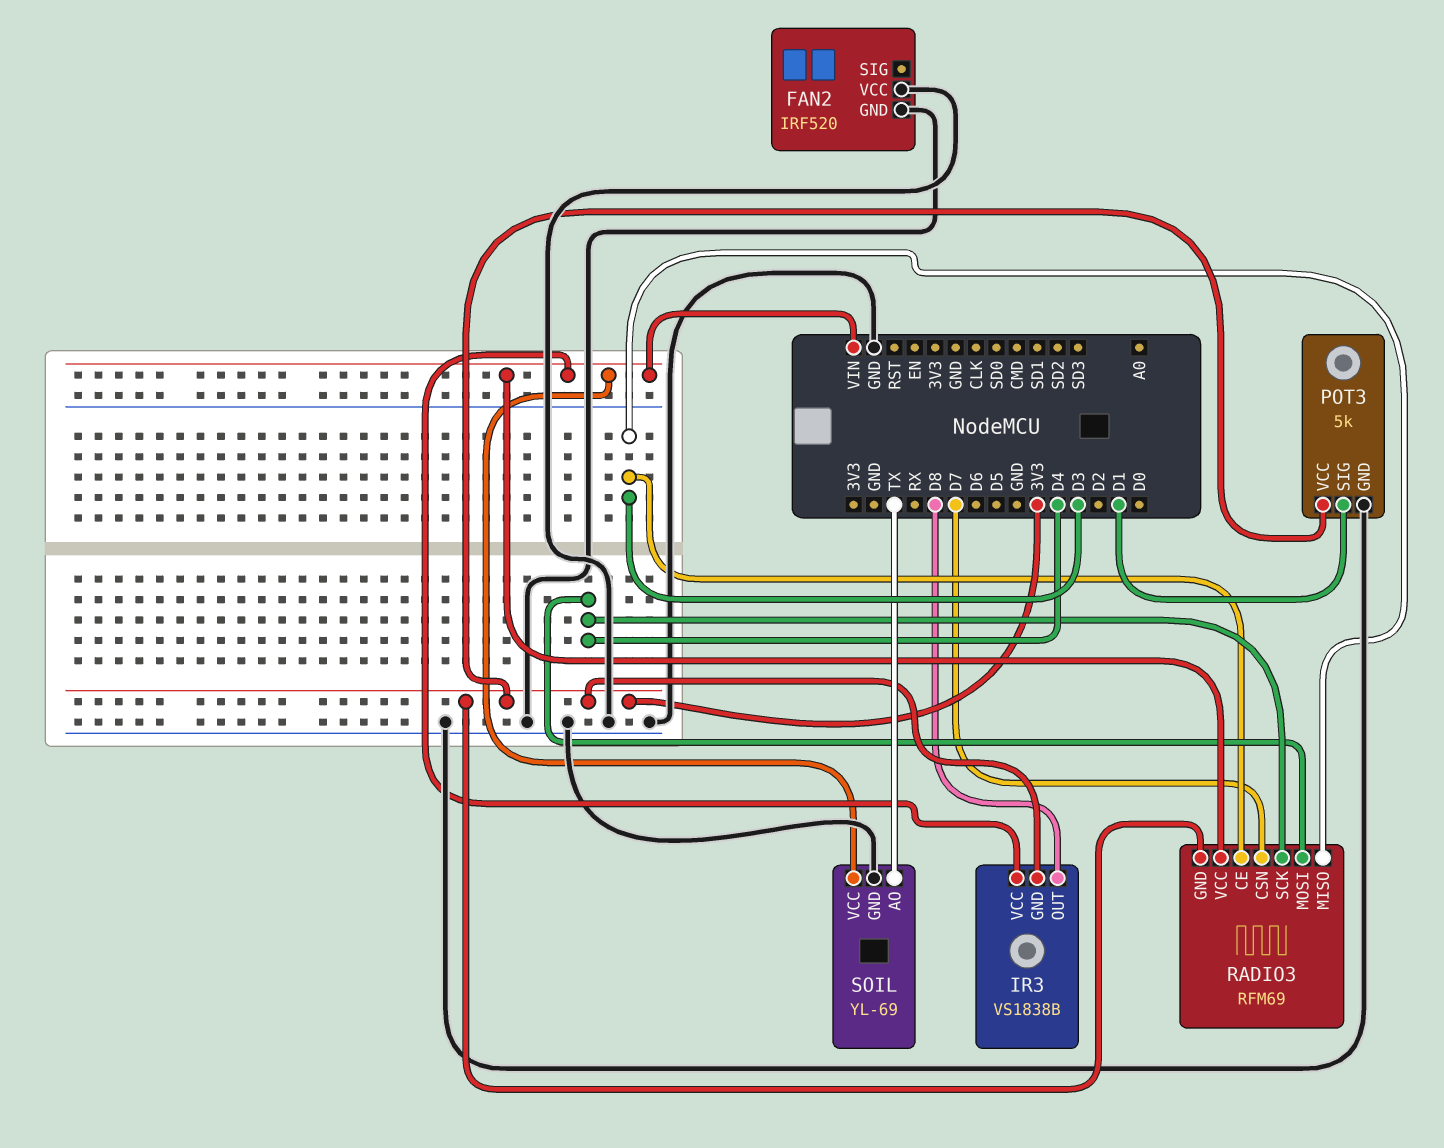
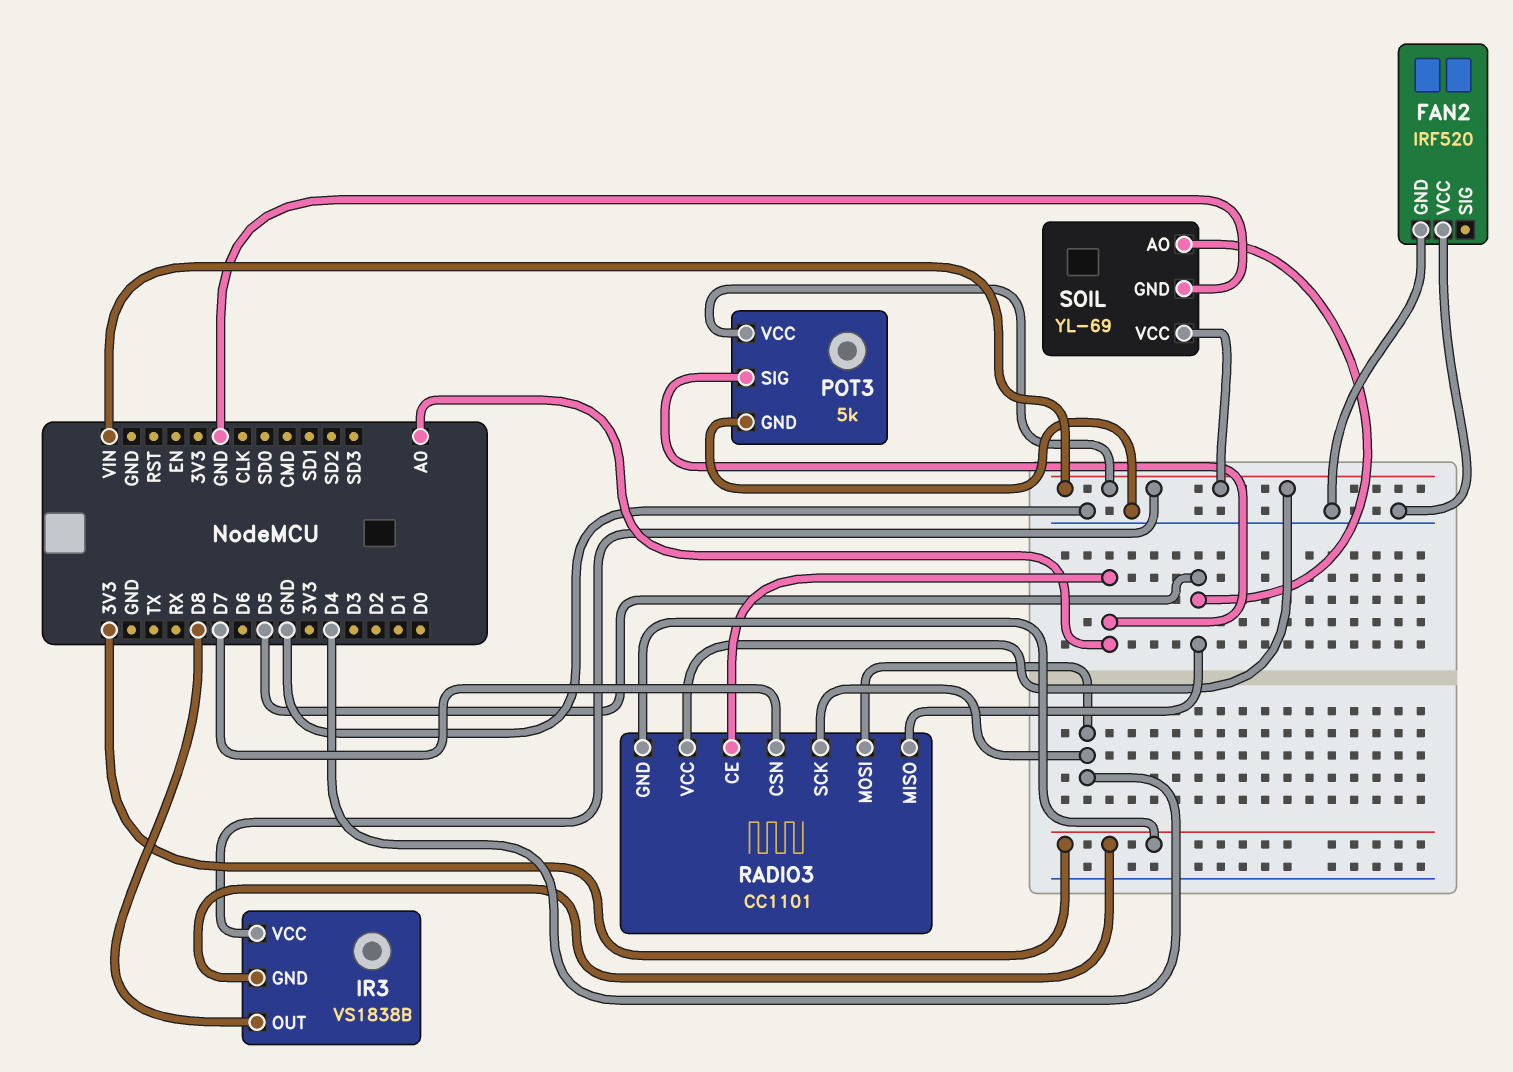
POT3 pin SIG: D1 -> A0
POT3 pin VCC: 3V3 -> VIN
RADIO3: RFM69 -> CC1101
RADIO3 pin CE: D3 -> A0
RADIO3 pin MISO: D3 -> D5
SOIL pin AO: TX -> D5

